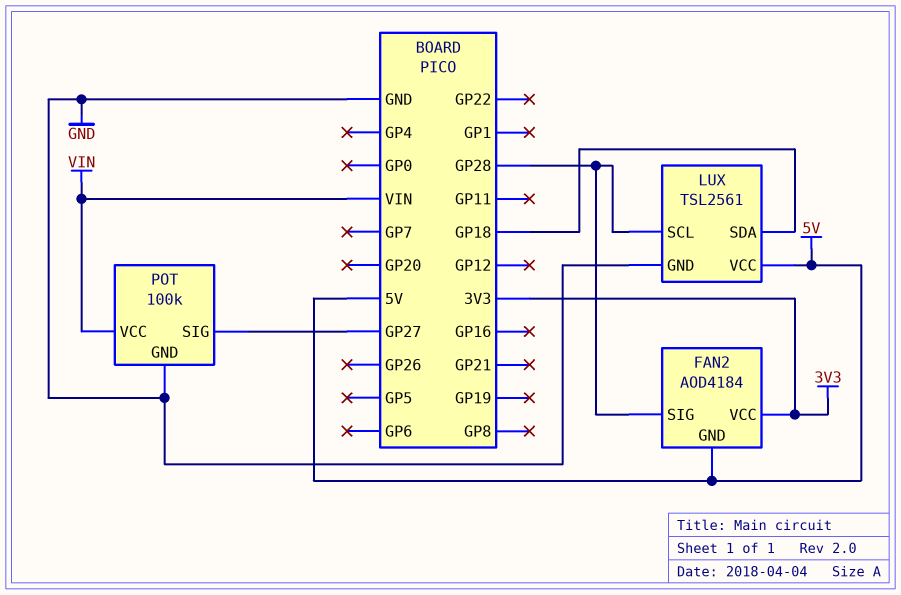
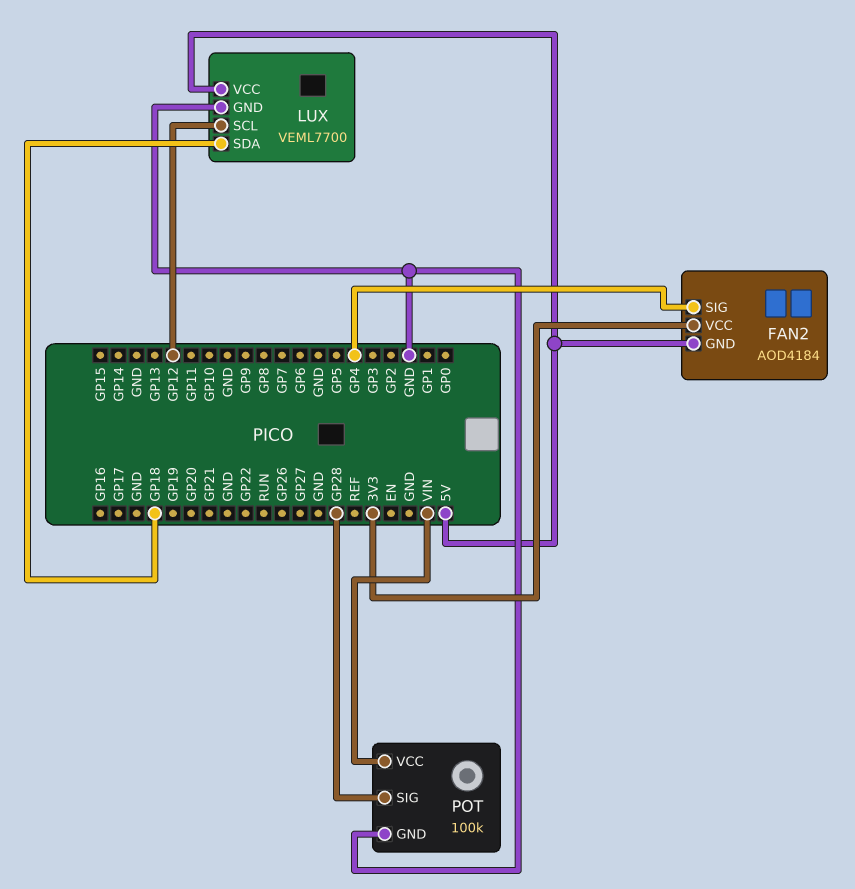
FAN2 pin SIG: GP28 -> GP4
LUX: TSL2561 -> VEML7700
LUX pin SCL: GP28 -> GP12
POT pin SIG: GP27 -> GP28

